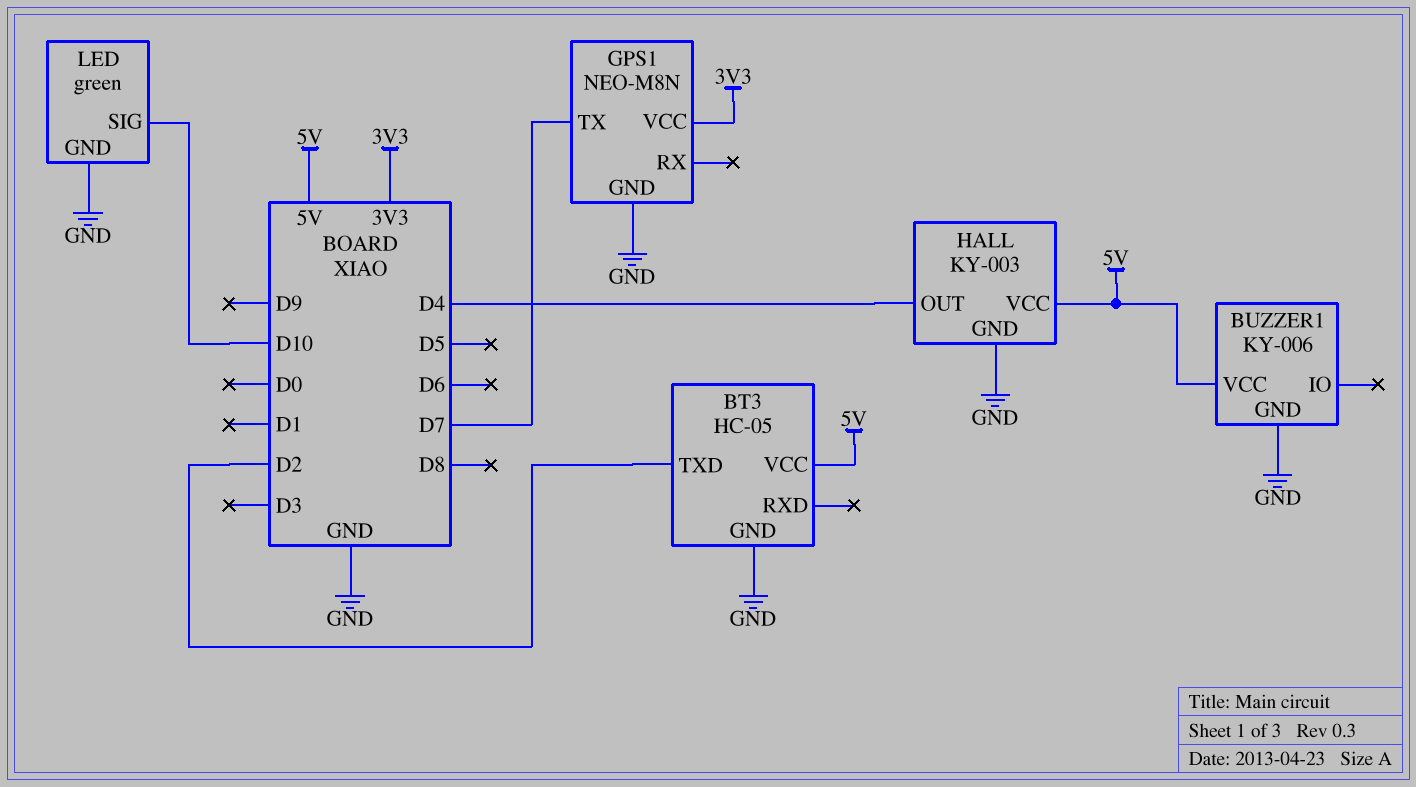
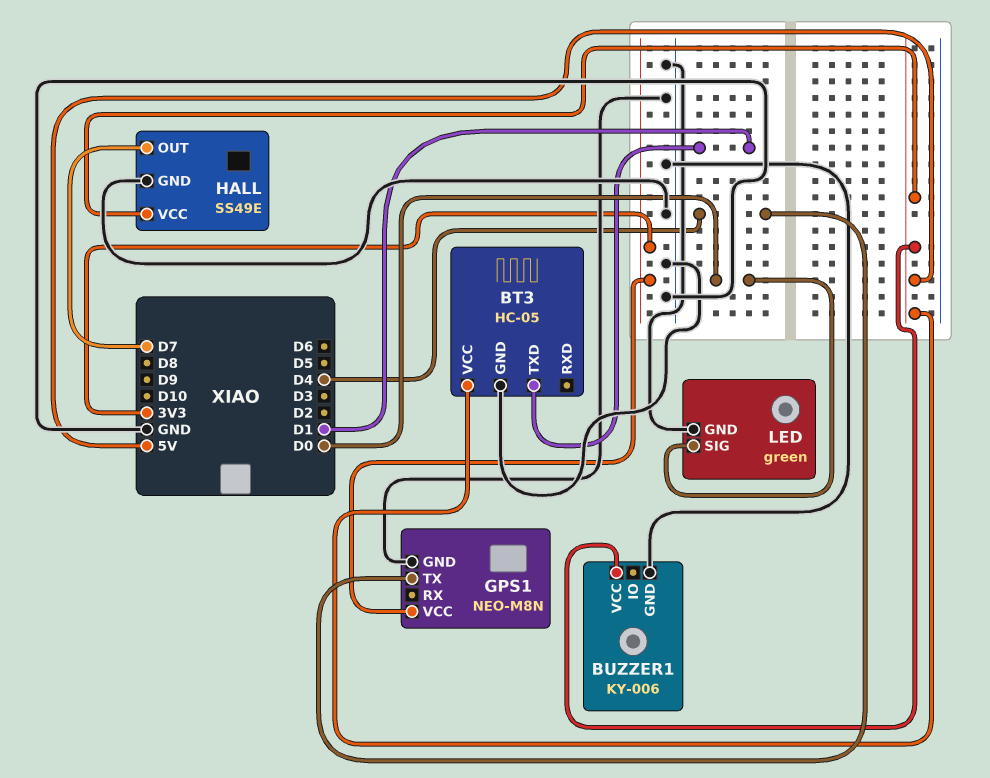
BT3 pin TXD: D2 -> D1
GPS1 pin TX: D7 -> D4
HALL: KY-003 -> SS49E
HALL pin OUT: D4 -> D7
LED pin SIG: D10 -> D0

